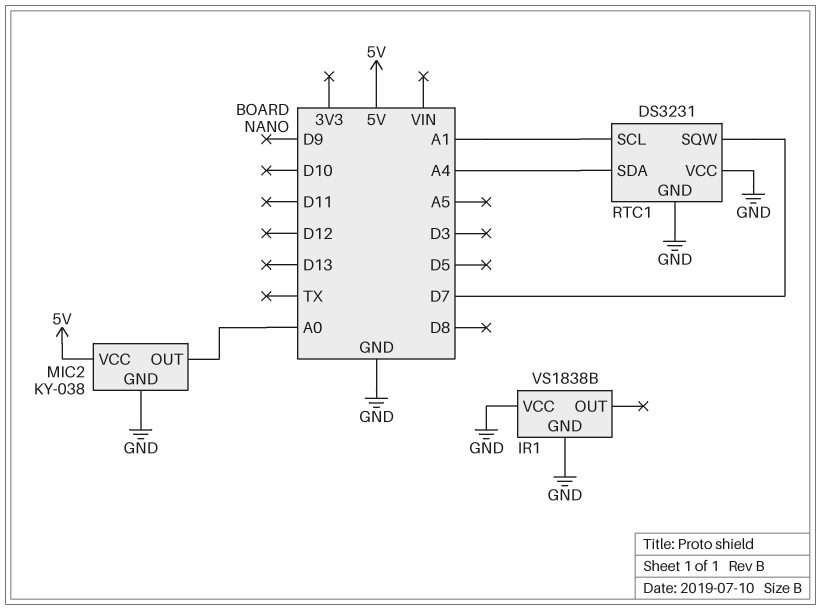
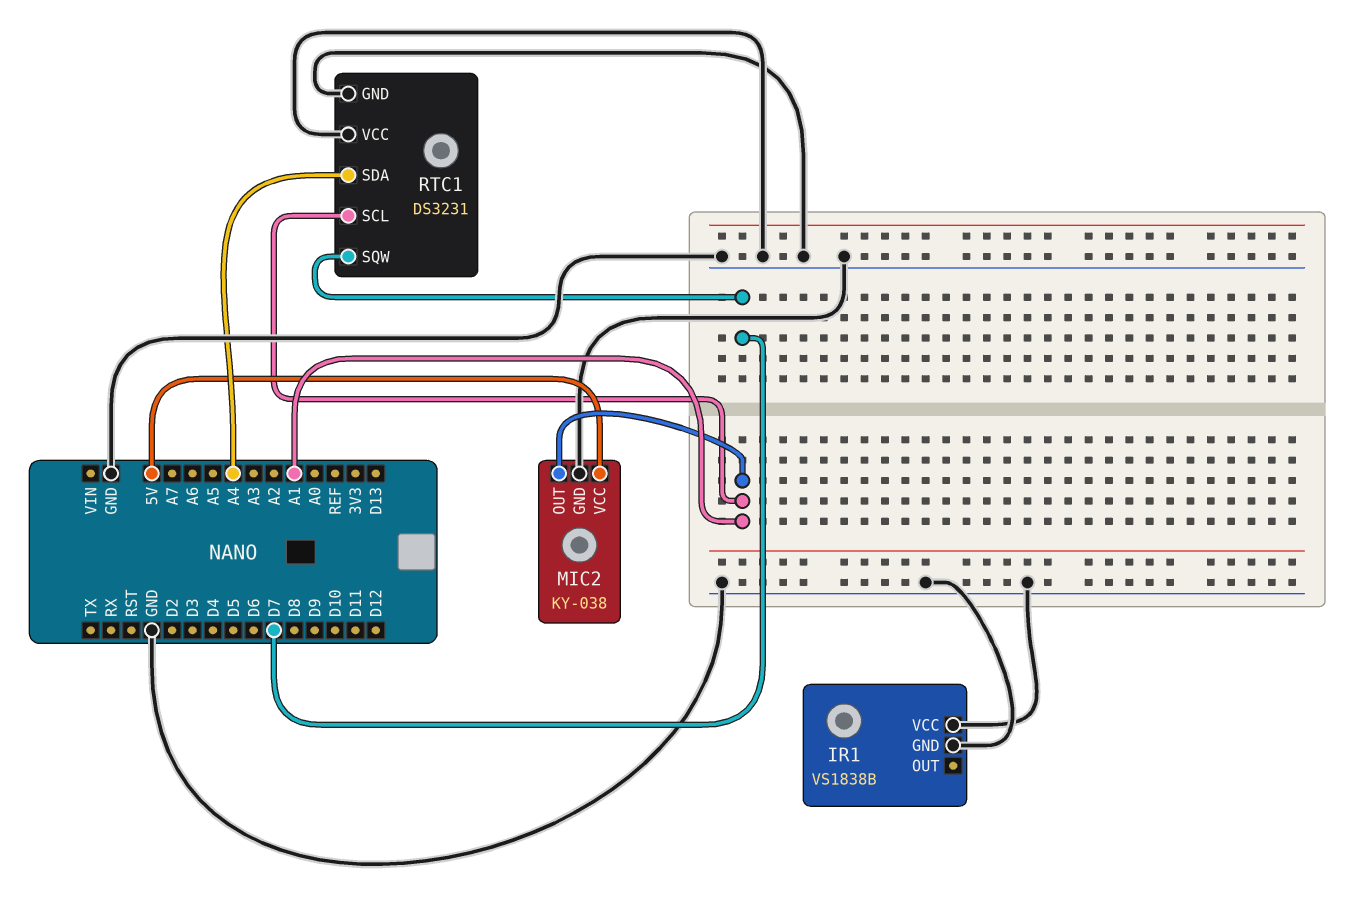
MIC2 pin OUT: A0 -> A1

